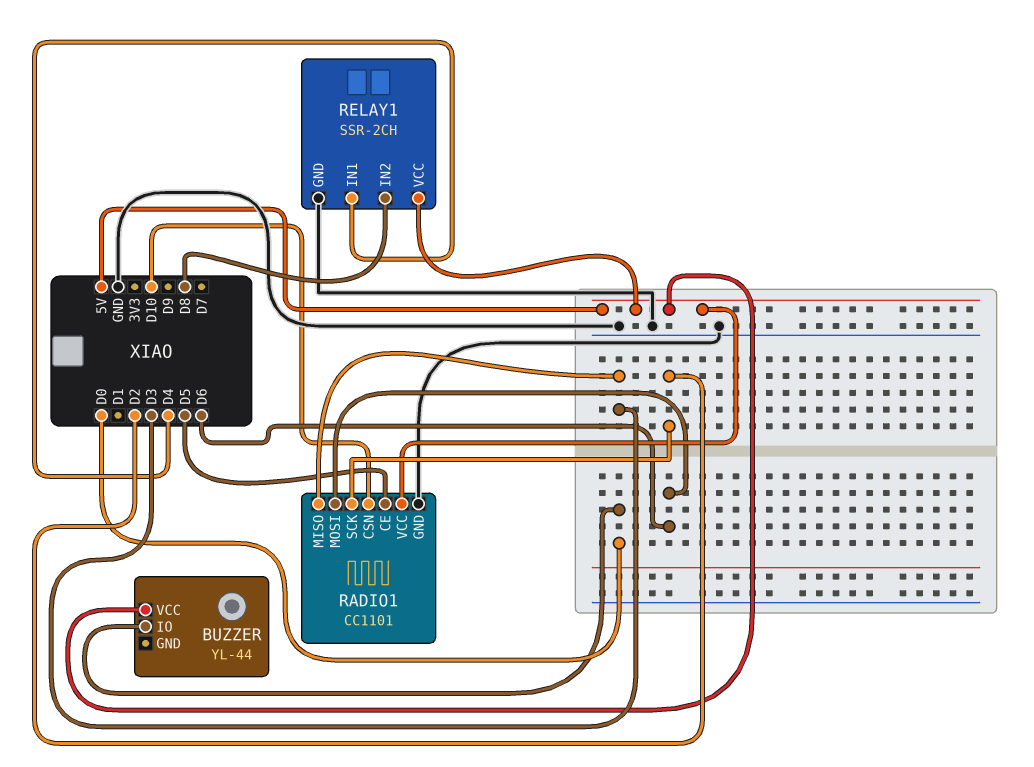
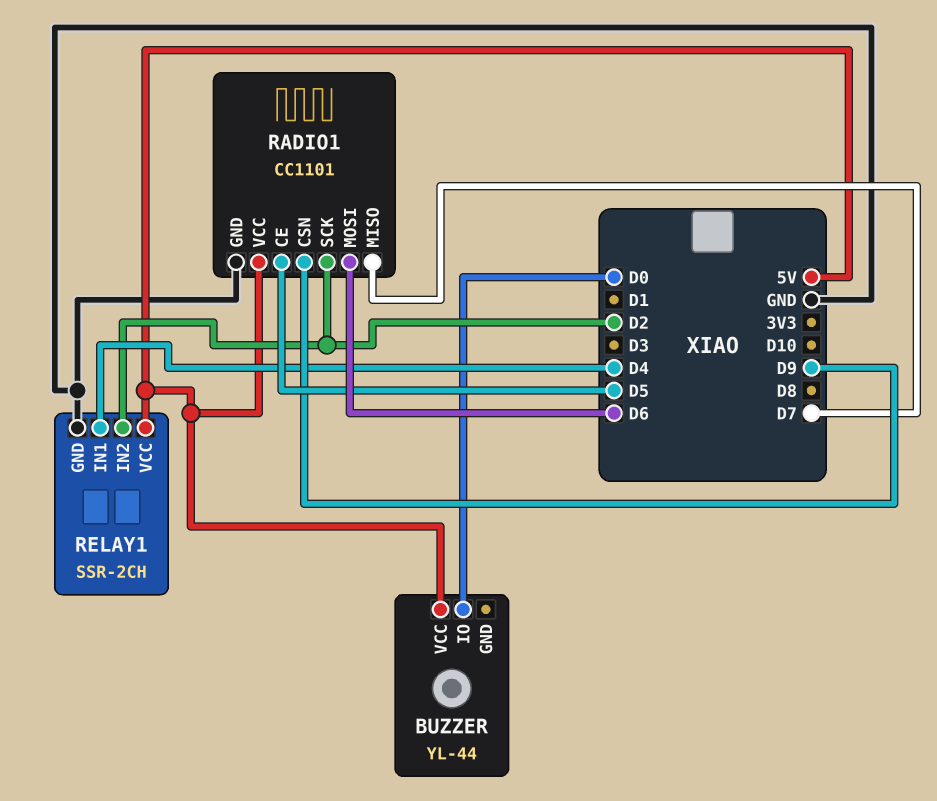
RADIO1 pin CSN: D10 -> D9
RADIO1 pin MISO: D3 -> D7
RELAY1 pin IN2: D8 -> D2

